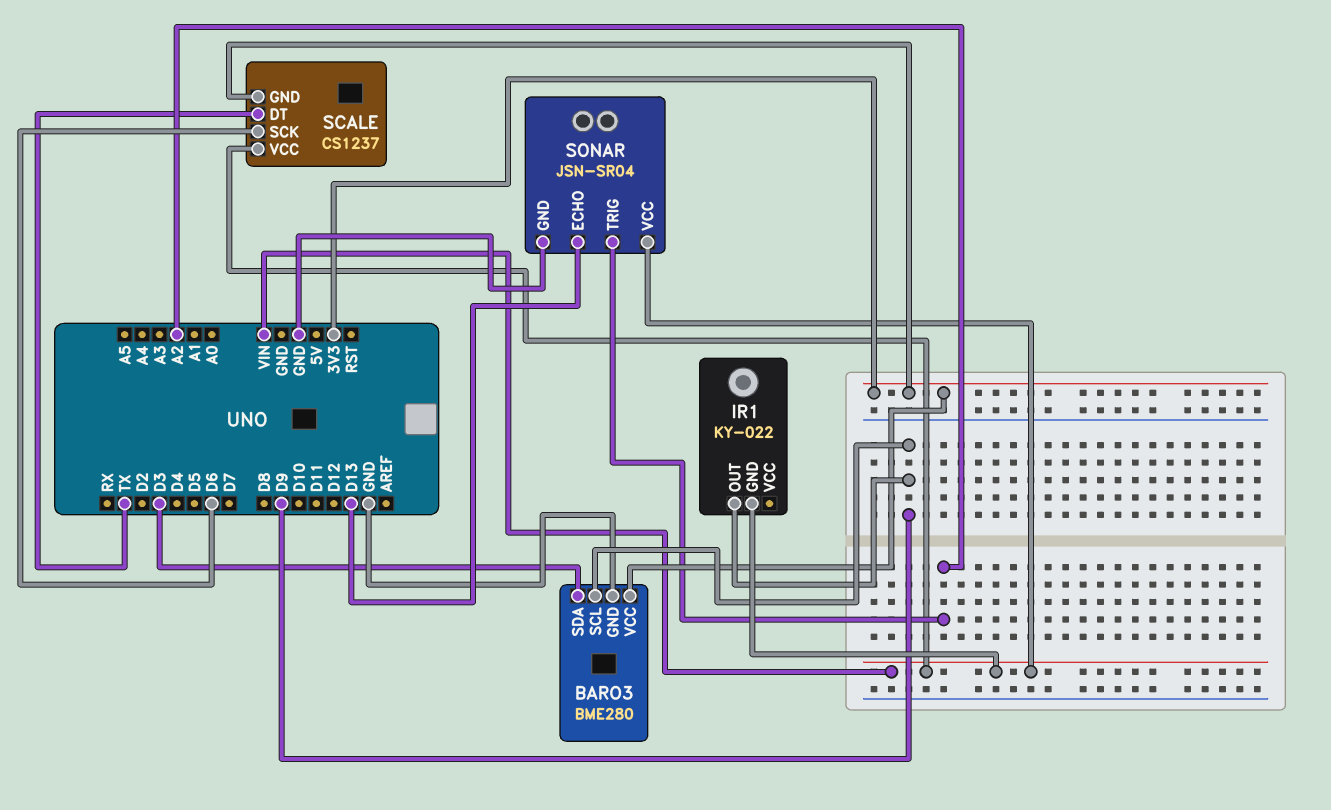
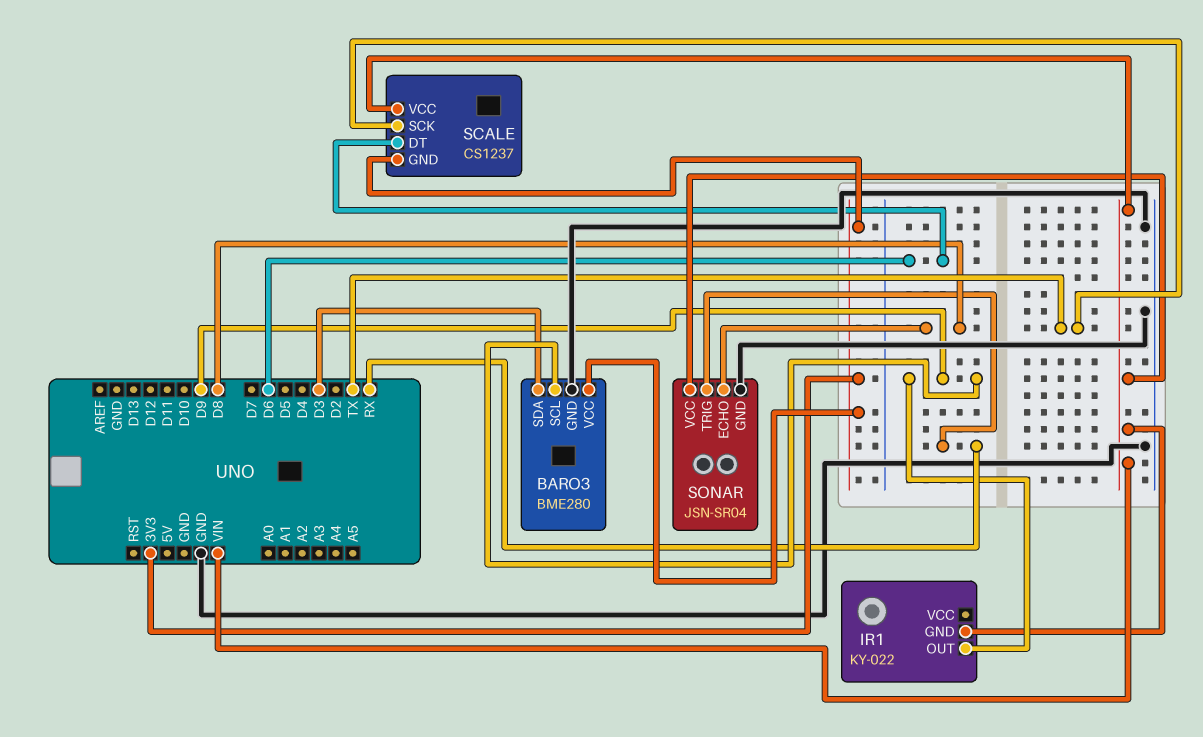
SCALE pin DT: TX -> D6
SCALE pin SCK: D6 -> TX
SONAR pin ECHO: D13 -> D8
SONAR pin TRIG: A2 -> RX

